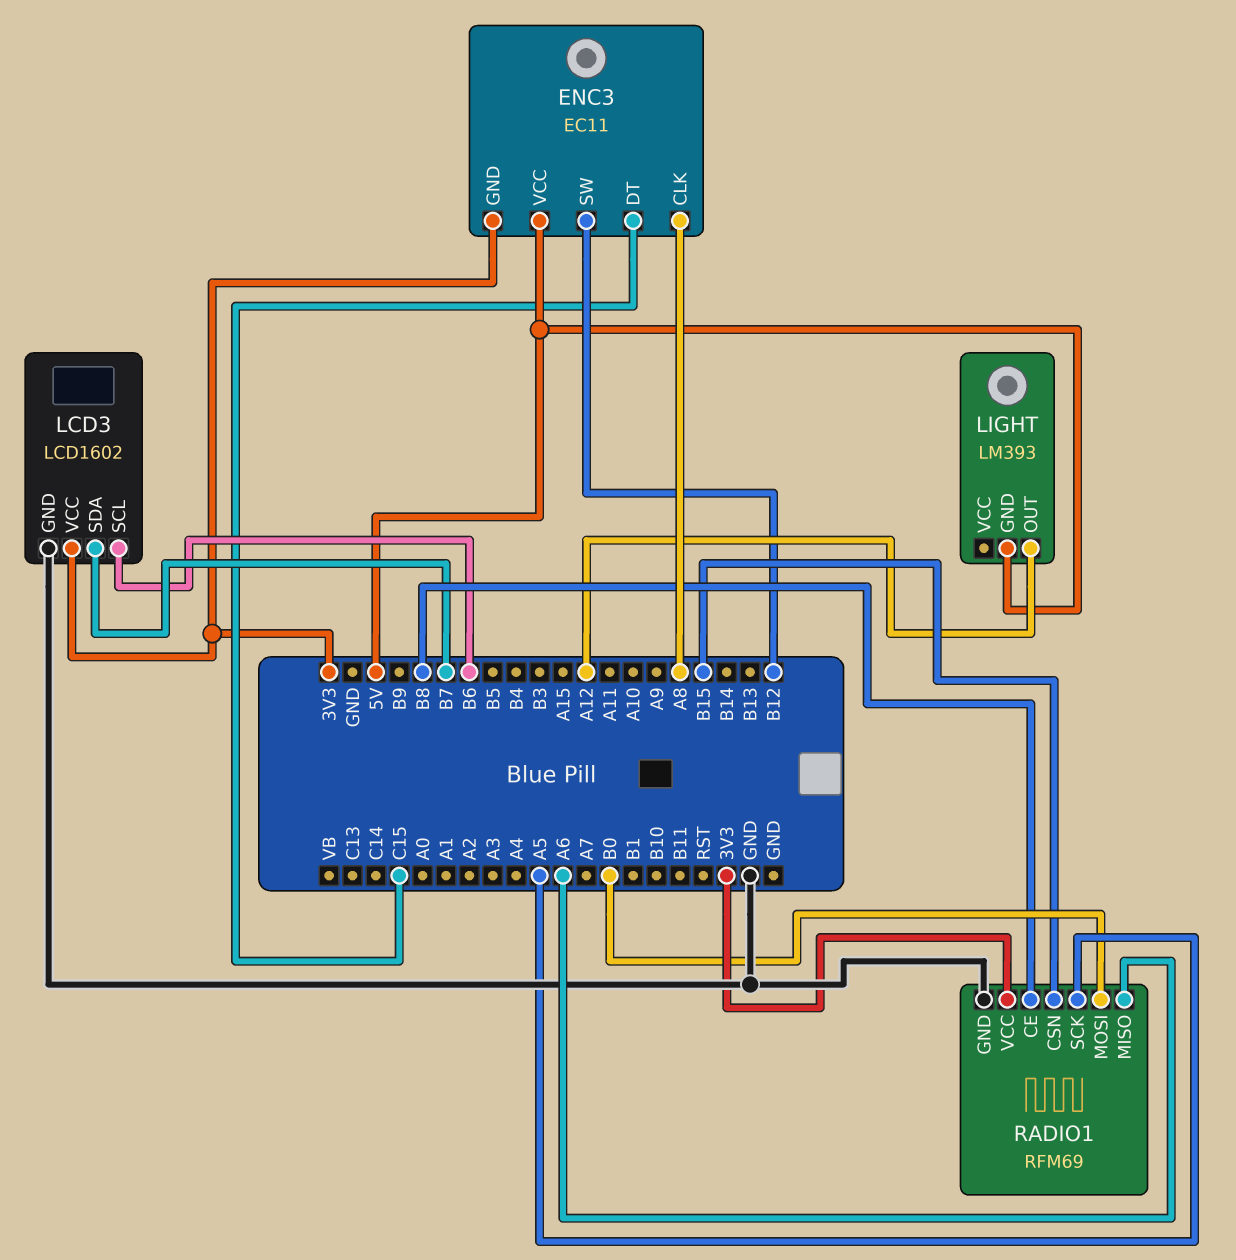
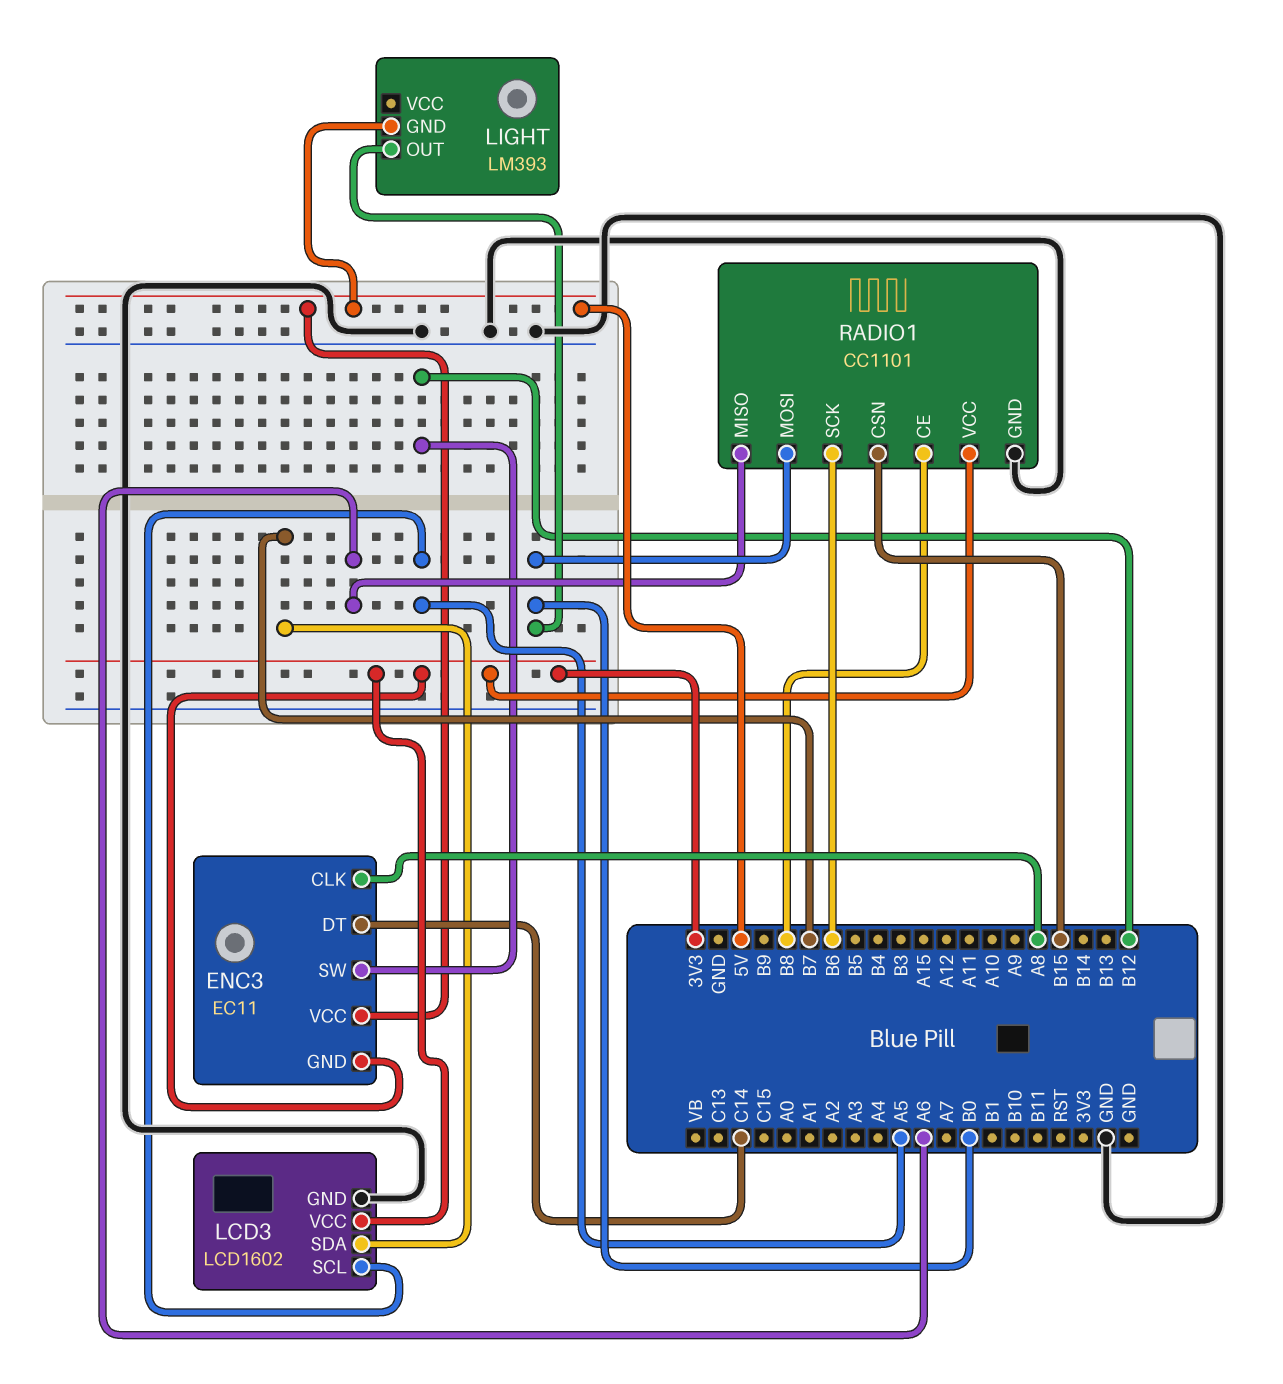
ENC3 pin DT: C15 -> C14
LCD3 pin SCL: B6 -> A5
LIGHT pin OUT: A12 -> B0
RADIO1: RFM69 -> CC1101
RADIO1 pin SCK: A5 -> B6

